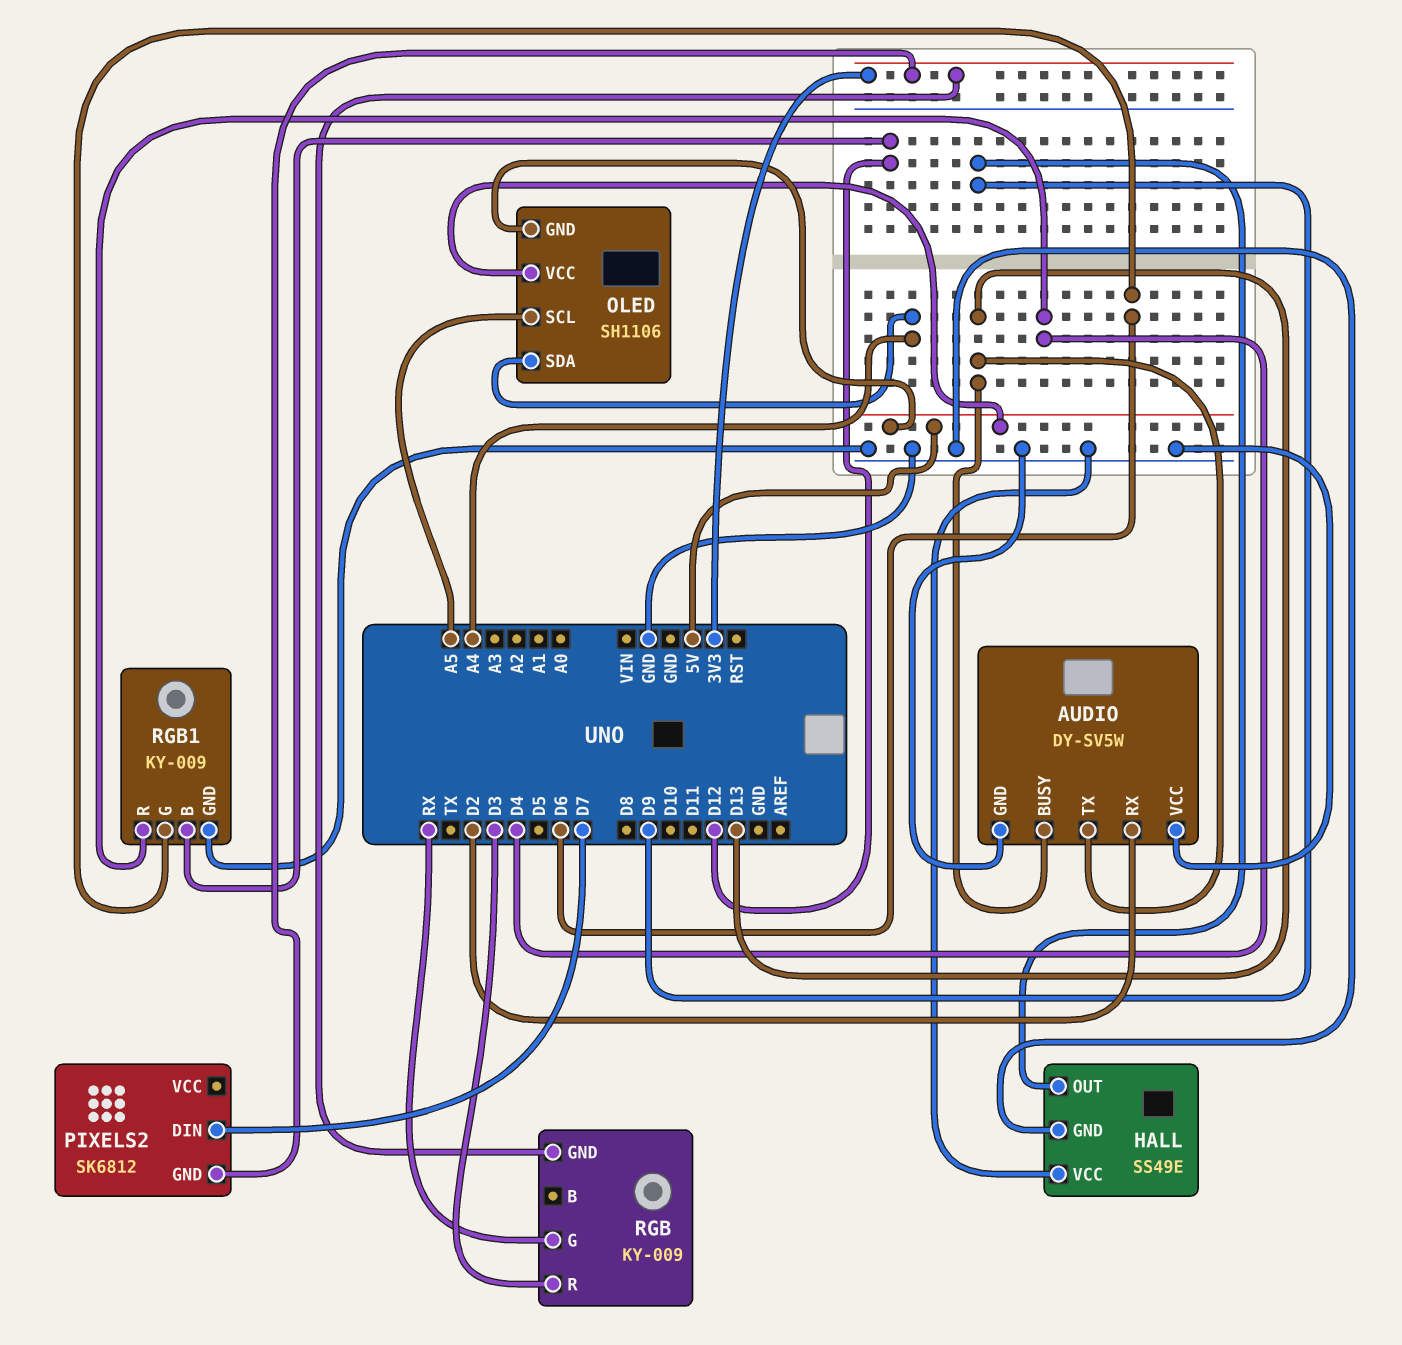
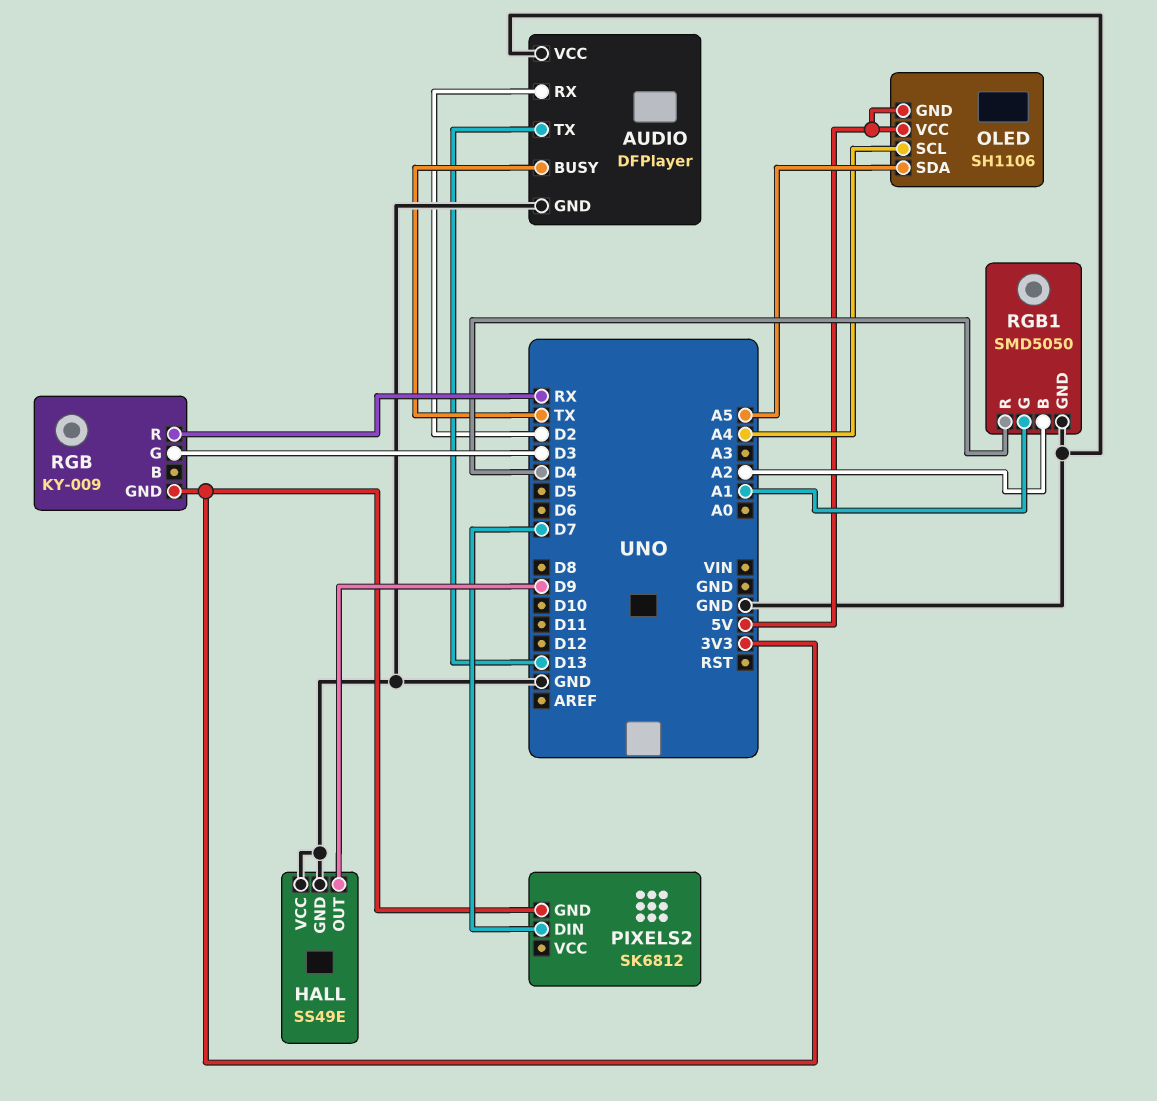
AUDIO: DY-SV5W -> DFPlayer
AUDIO pin BUSY: D13 -> TX
OLED pin SCL: A5 -> A4
OLED pin SDA: A4 -> A5
RGB pin G: RX -> D3
RGB pin R: D3 -> RX
RGB1: KY-009 -> SMD5050
RGB1 pin B: D12 -> A2
RGB1 pin G: D6 -> A1

